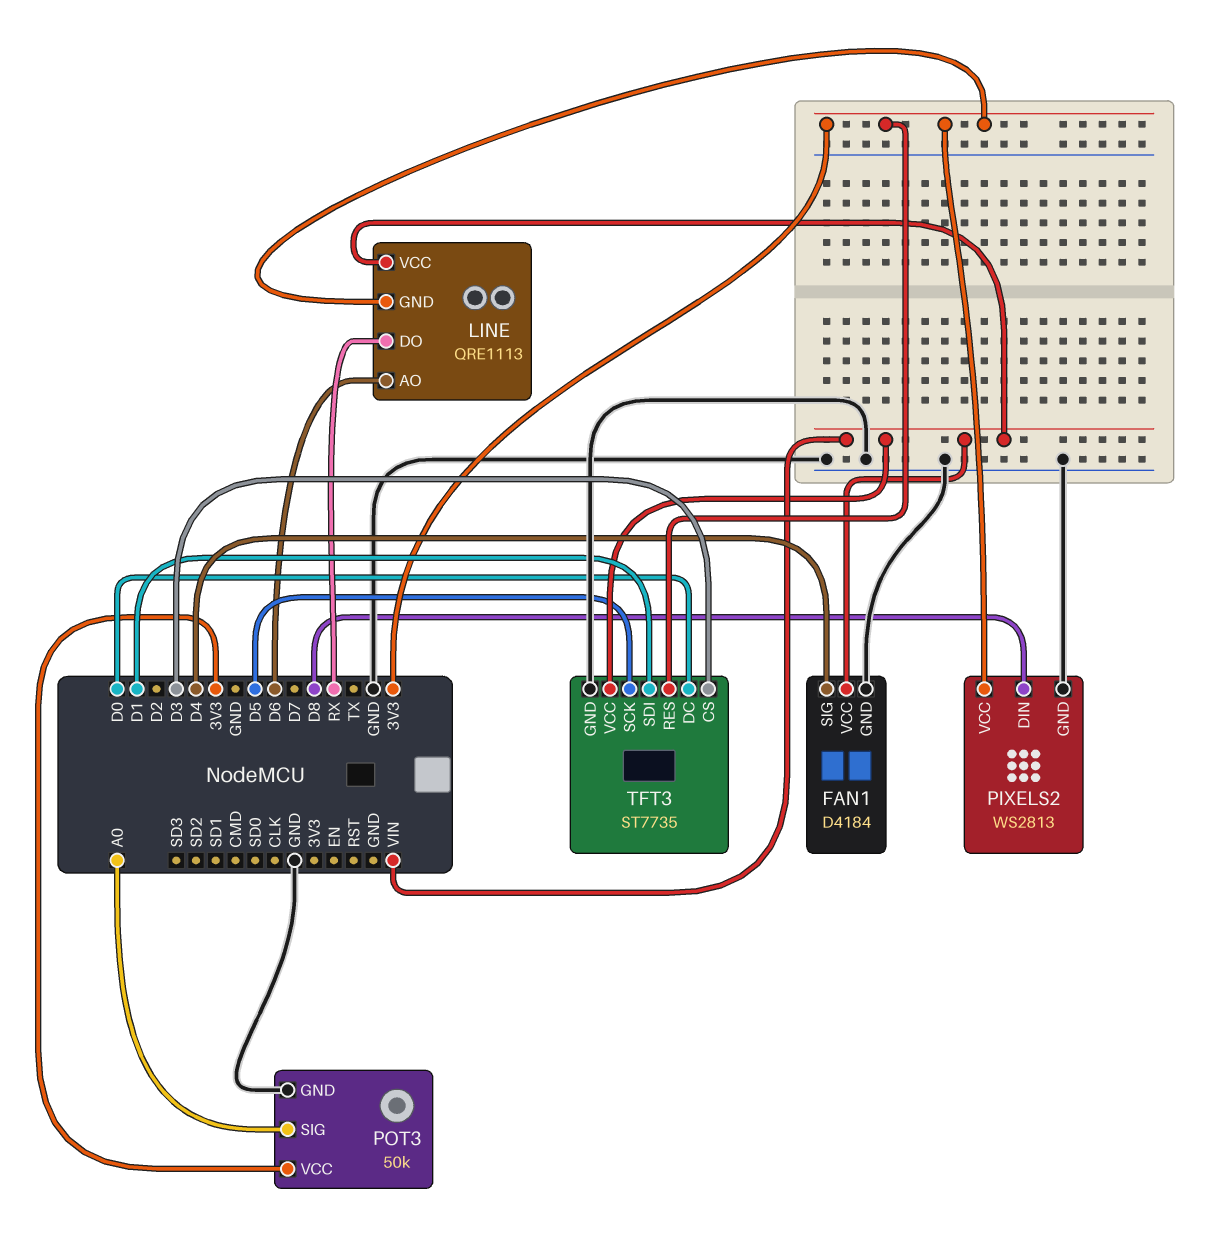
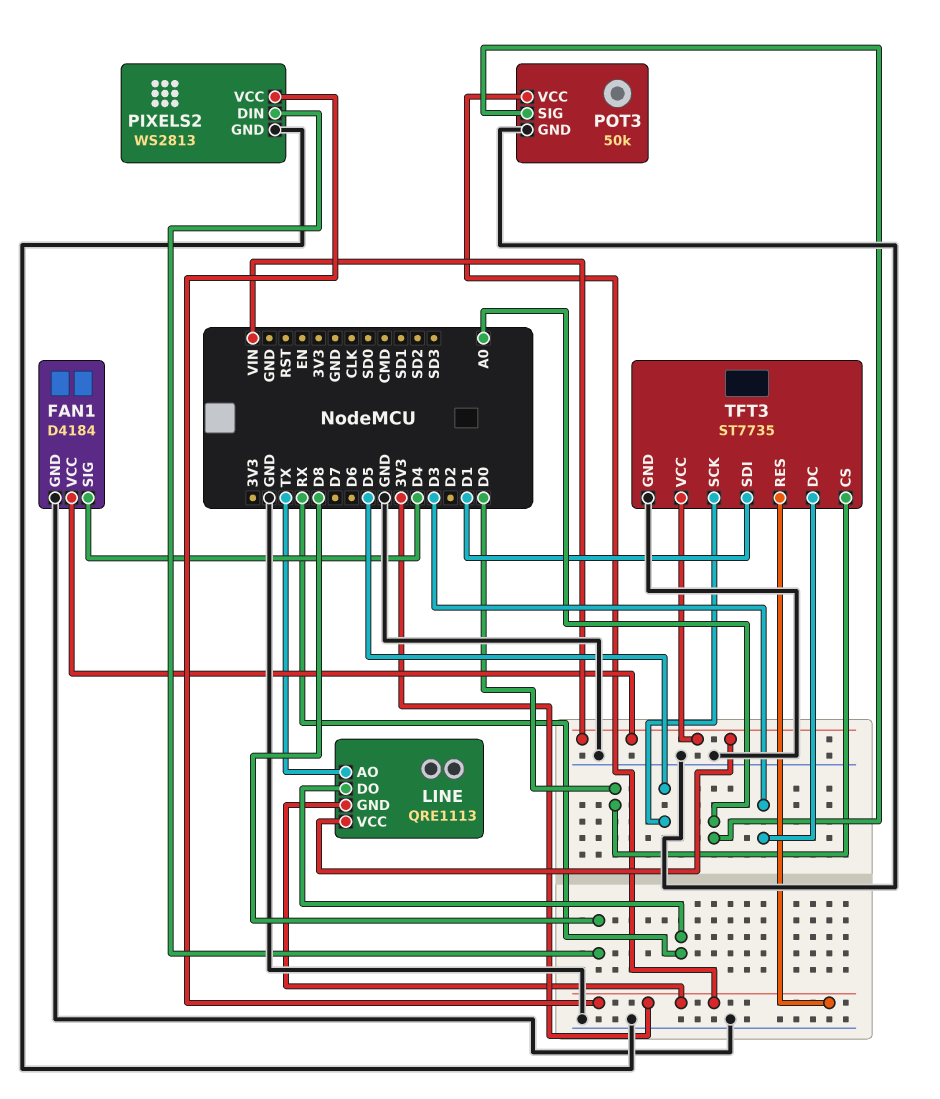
LINE pin AO: D6 -> TX
TFT3 pin CS: D3 -> D0
TFT3 pin DC: D0 -> D3

